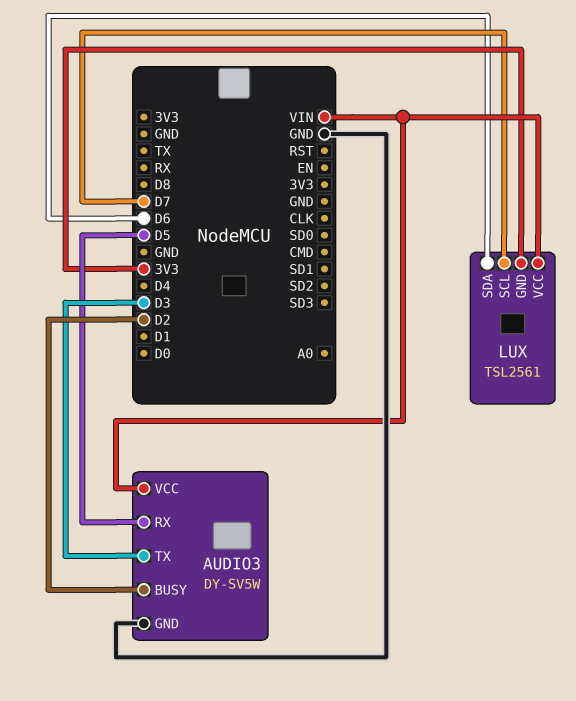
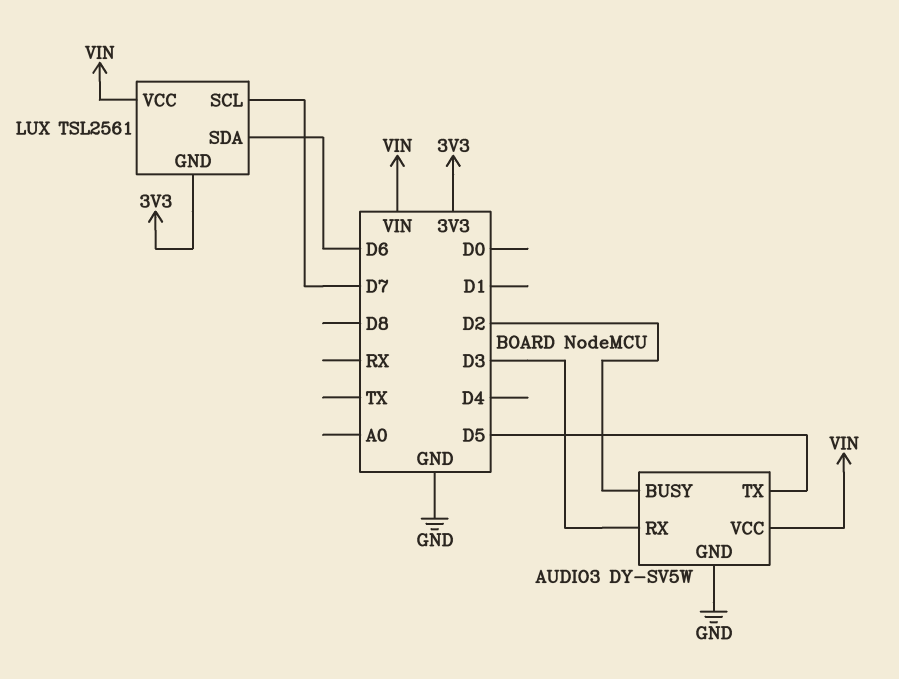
AUDIO3 pin RX: D5 -> D3
AUDIO3 pin TX: D3 -> D5

